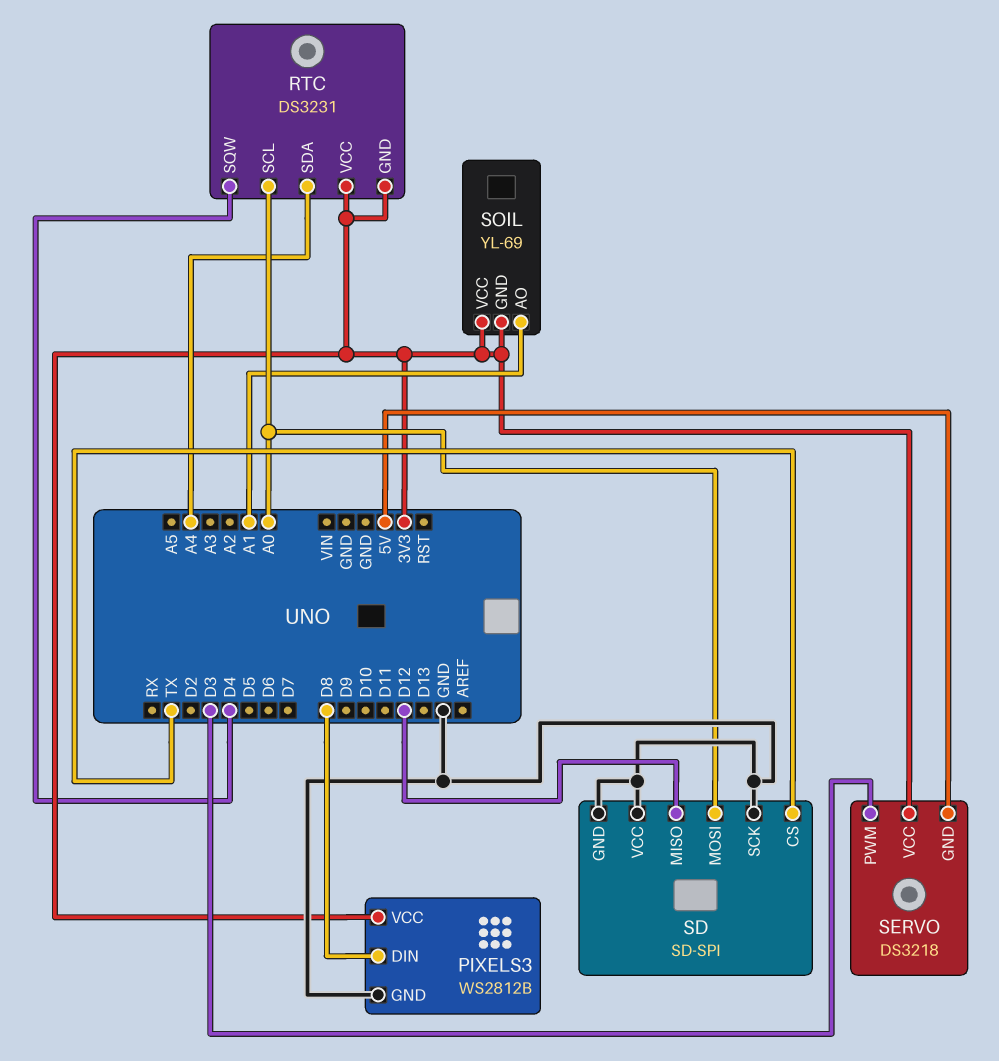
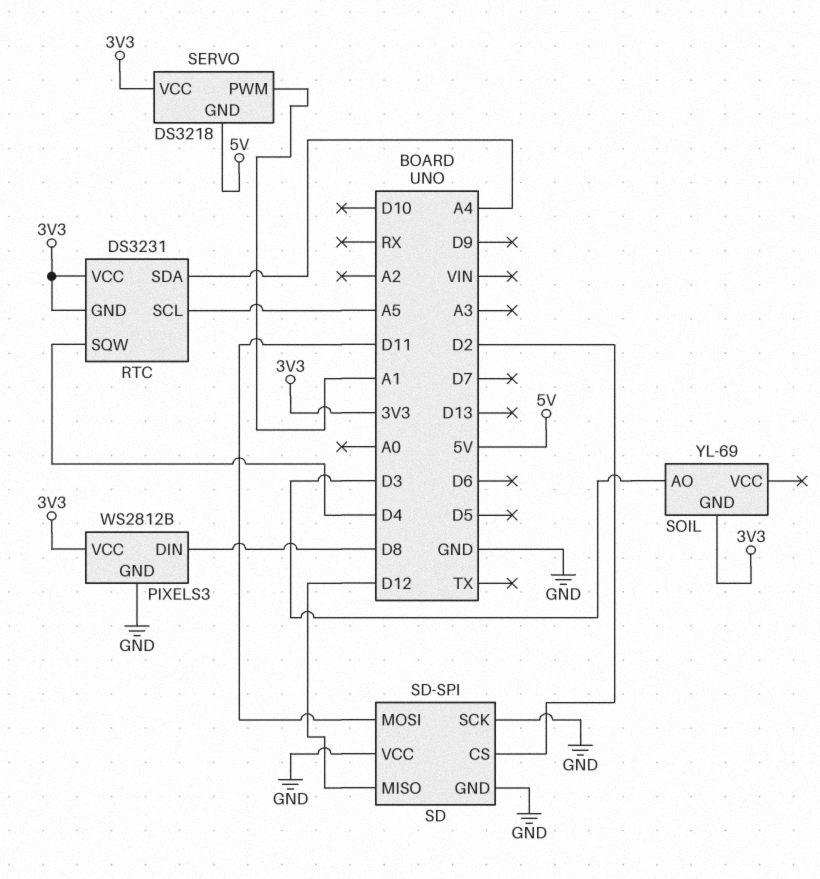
RTC pin SCL: A0 -> A5
SD pin CS: TX -> D2
SD pin MOSI: A0 -> D11
SERVO pin PWM: D3 -> A1
SOIL pin AO: A1 -> D3
SOIL pin VCC: 3V3 -> none

